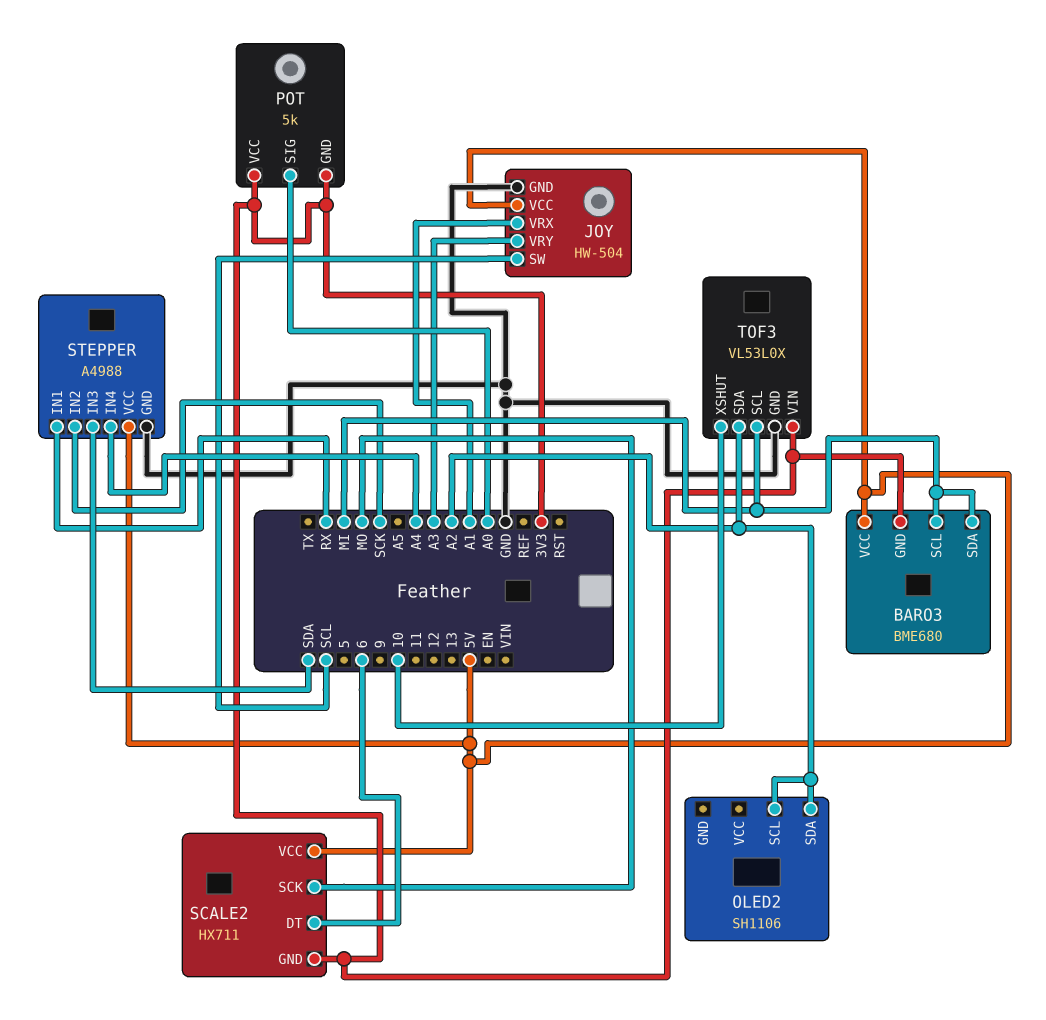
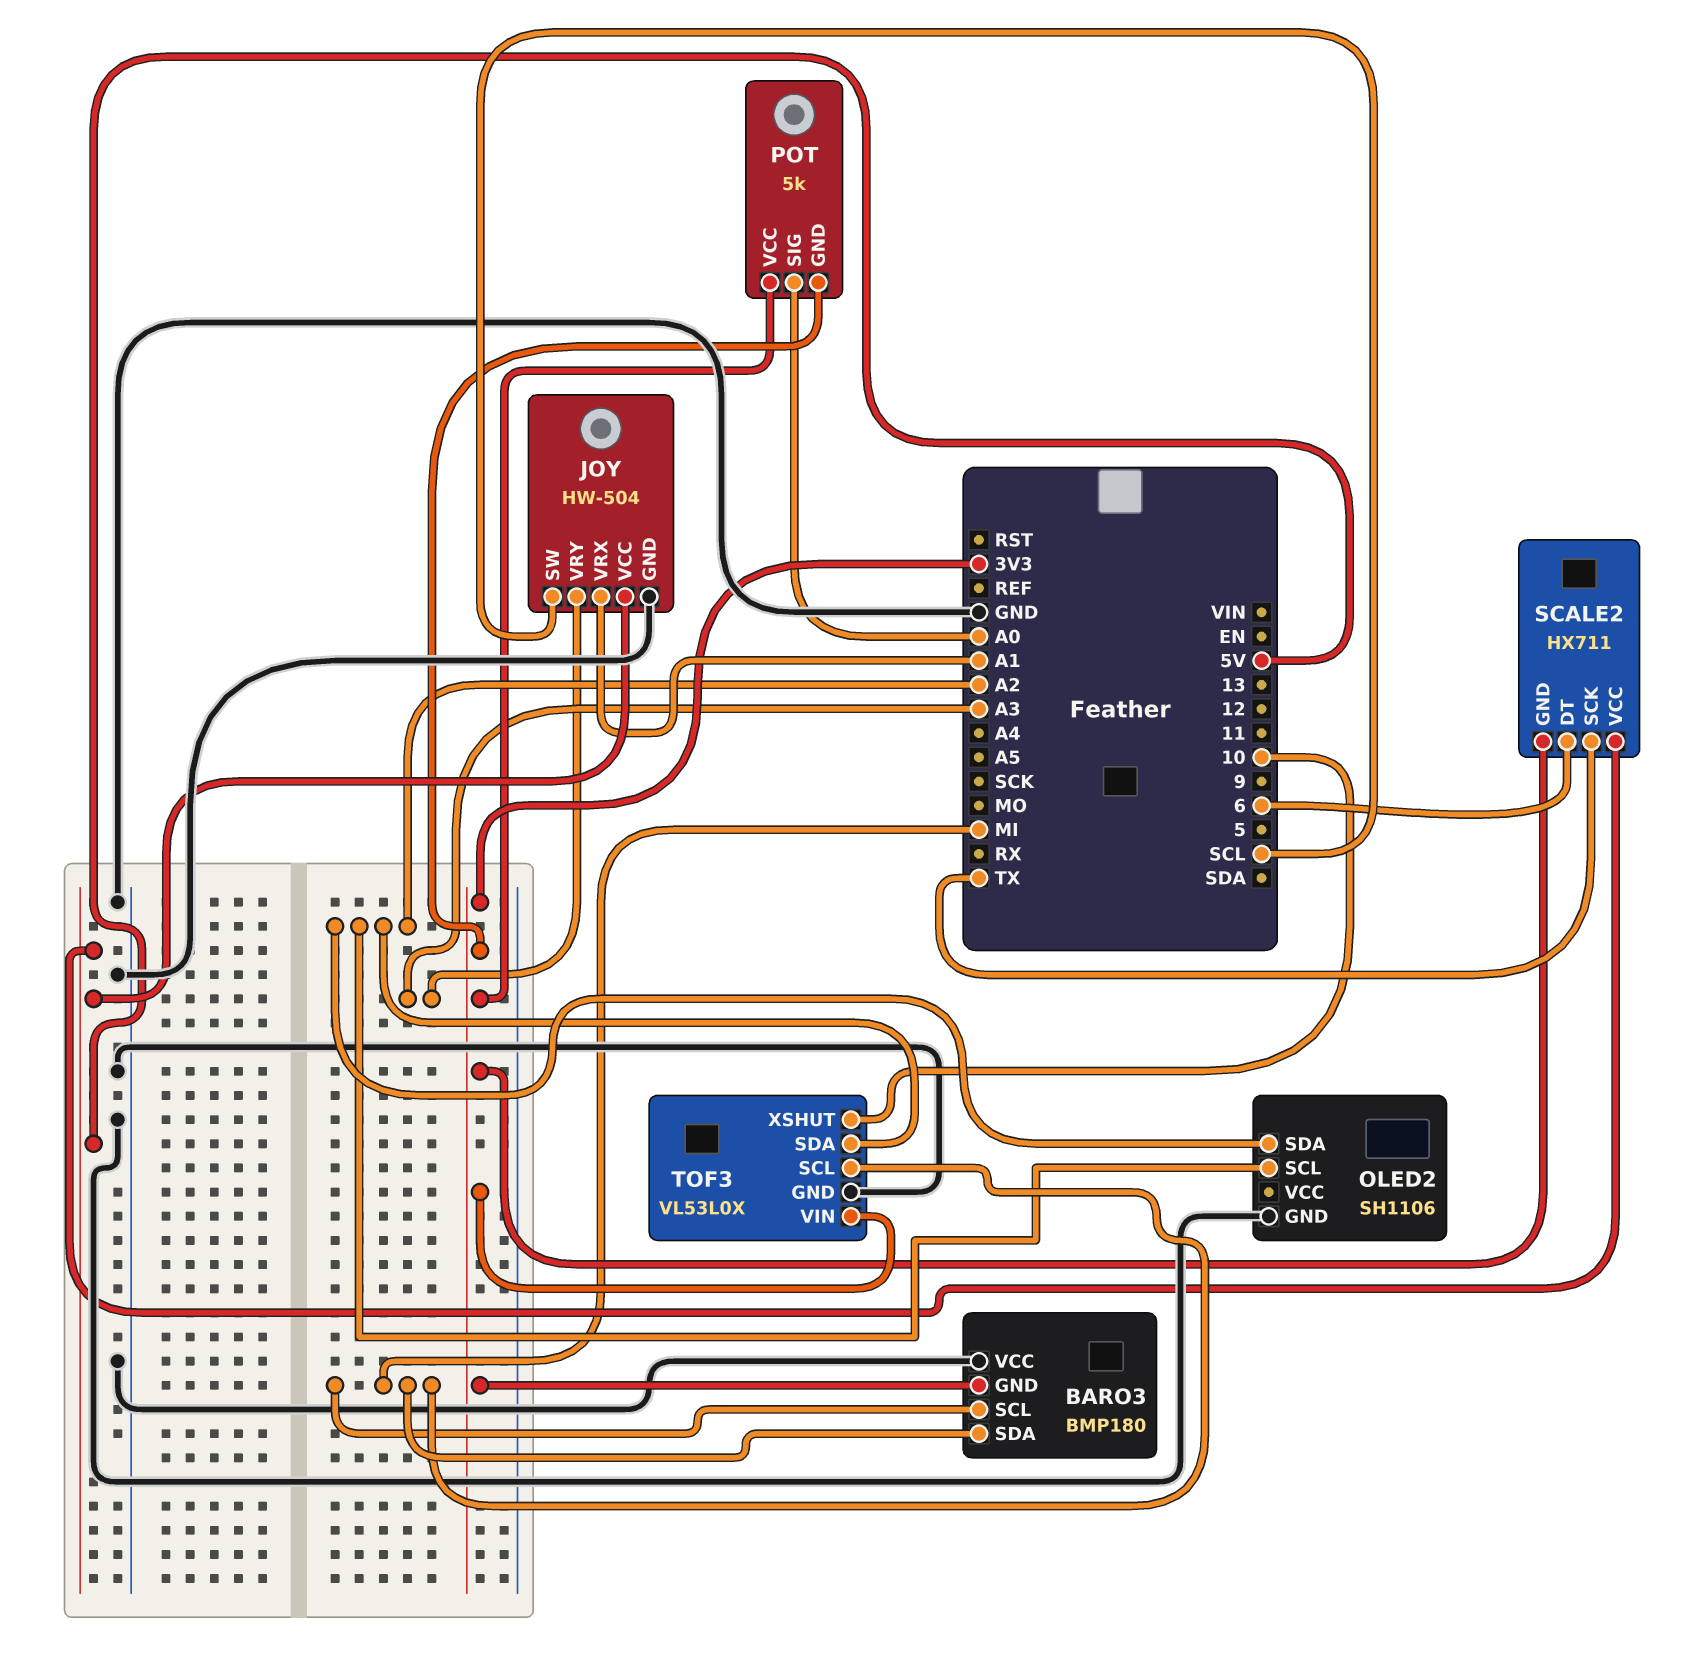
BARO3: BME680 -> BMP180
BARO3 pin VCC: 5V -> GND
OLED2 pin GND: none -> GND
SCALE2 pin SCK: MO -> TX
STEPPER: A4988 -> none
STEPPER pin GND: GND -> none
STEPPER pin IN1: RX -> none
STEPPER pin IN2: SCK -> none
STEPPER pin IN3: SDA -> none
STEPPER pin IN4: A4 -> none
STEPPER pin VCC: 5V -> none

